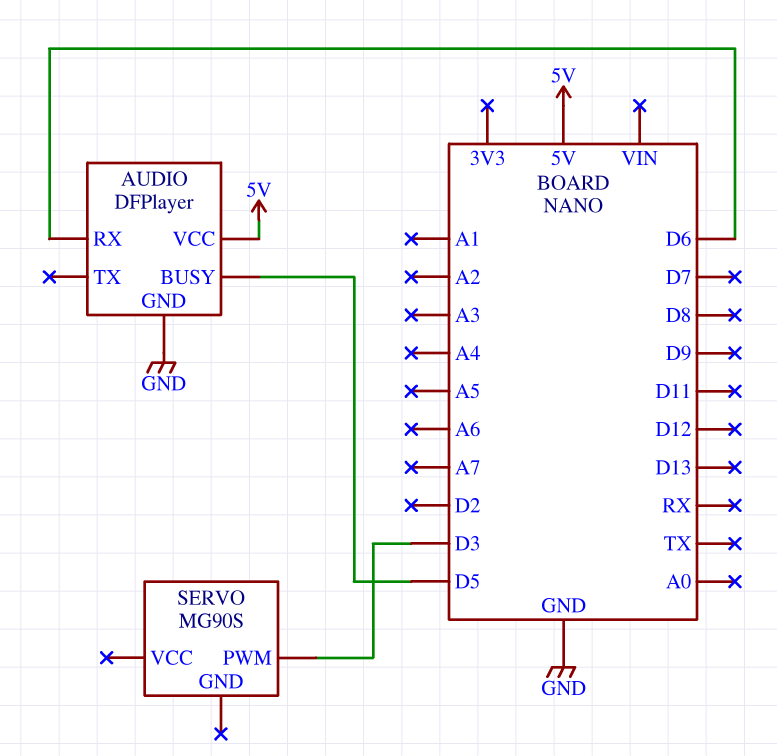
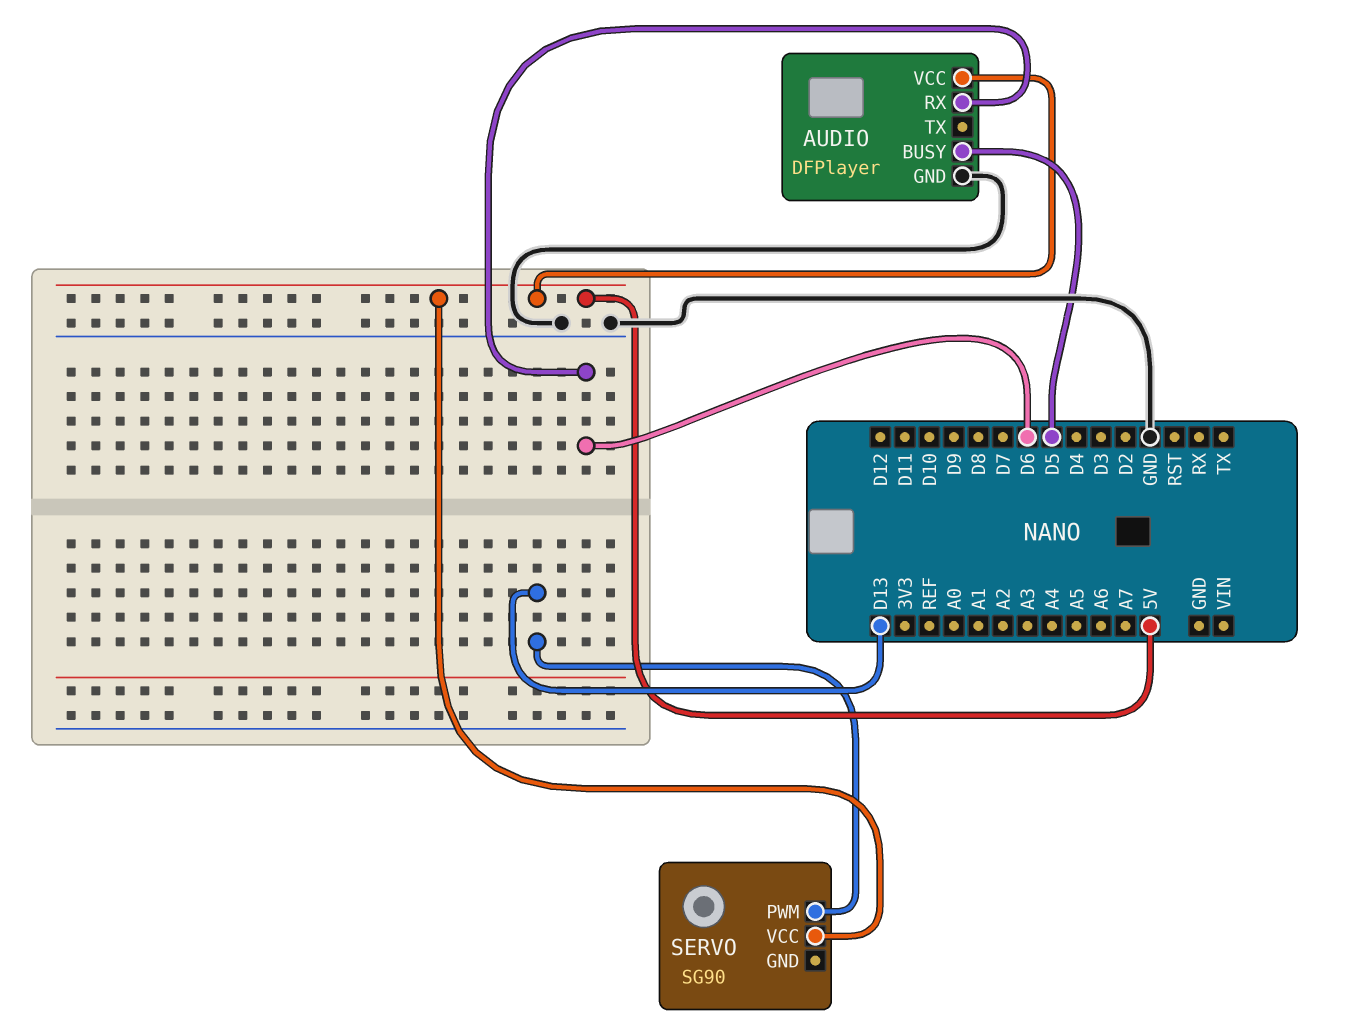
SERVO: MG90S -> SG90
SERVO pin PWM: D3 -> D13
SERVO pin VCC: none -> 5V

